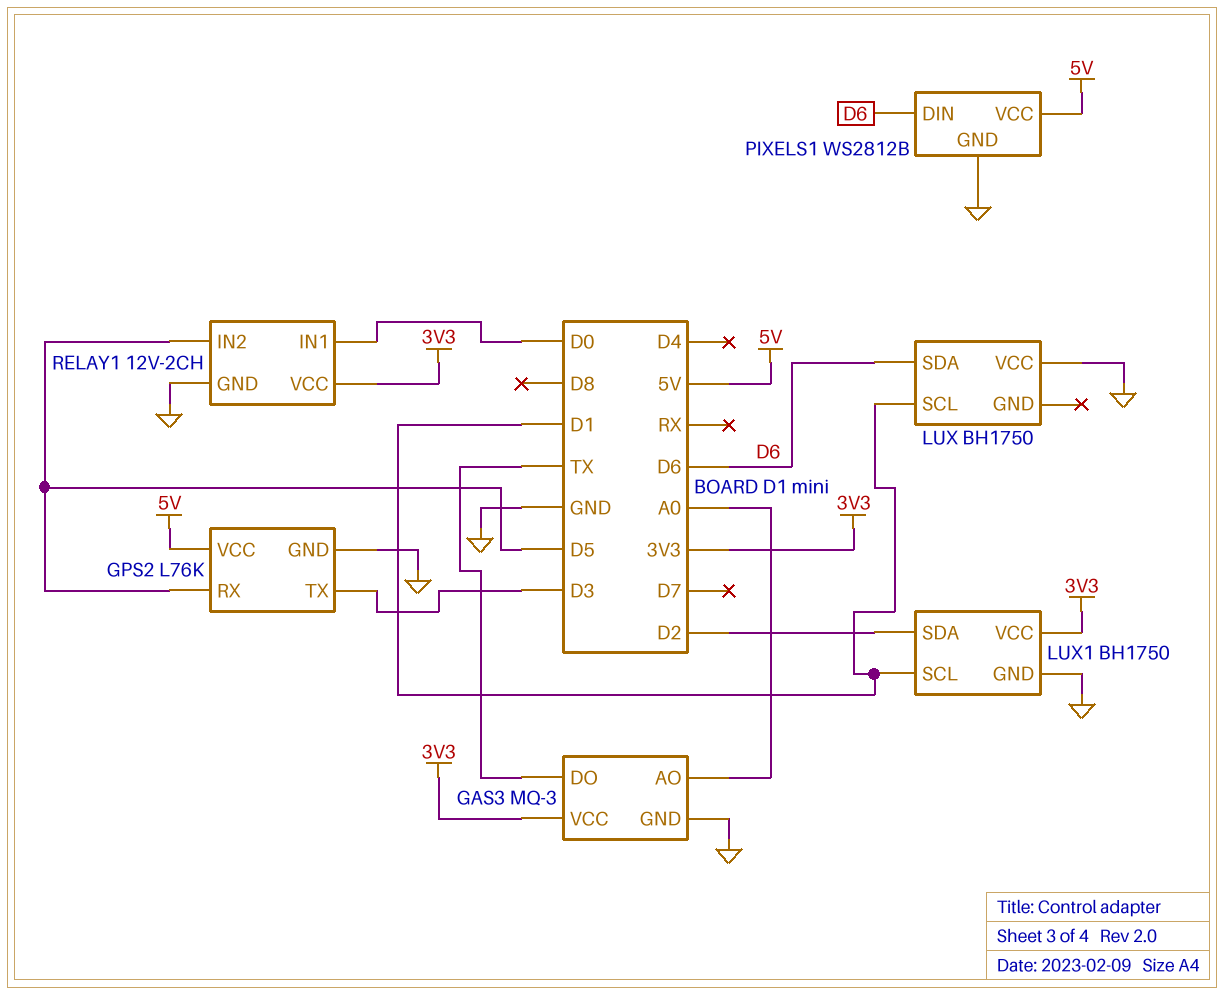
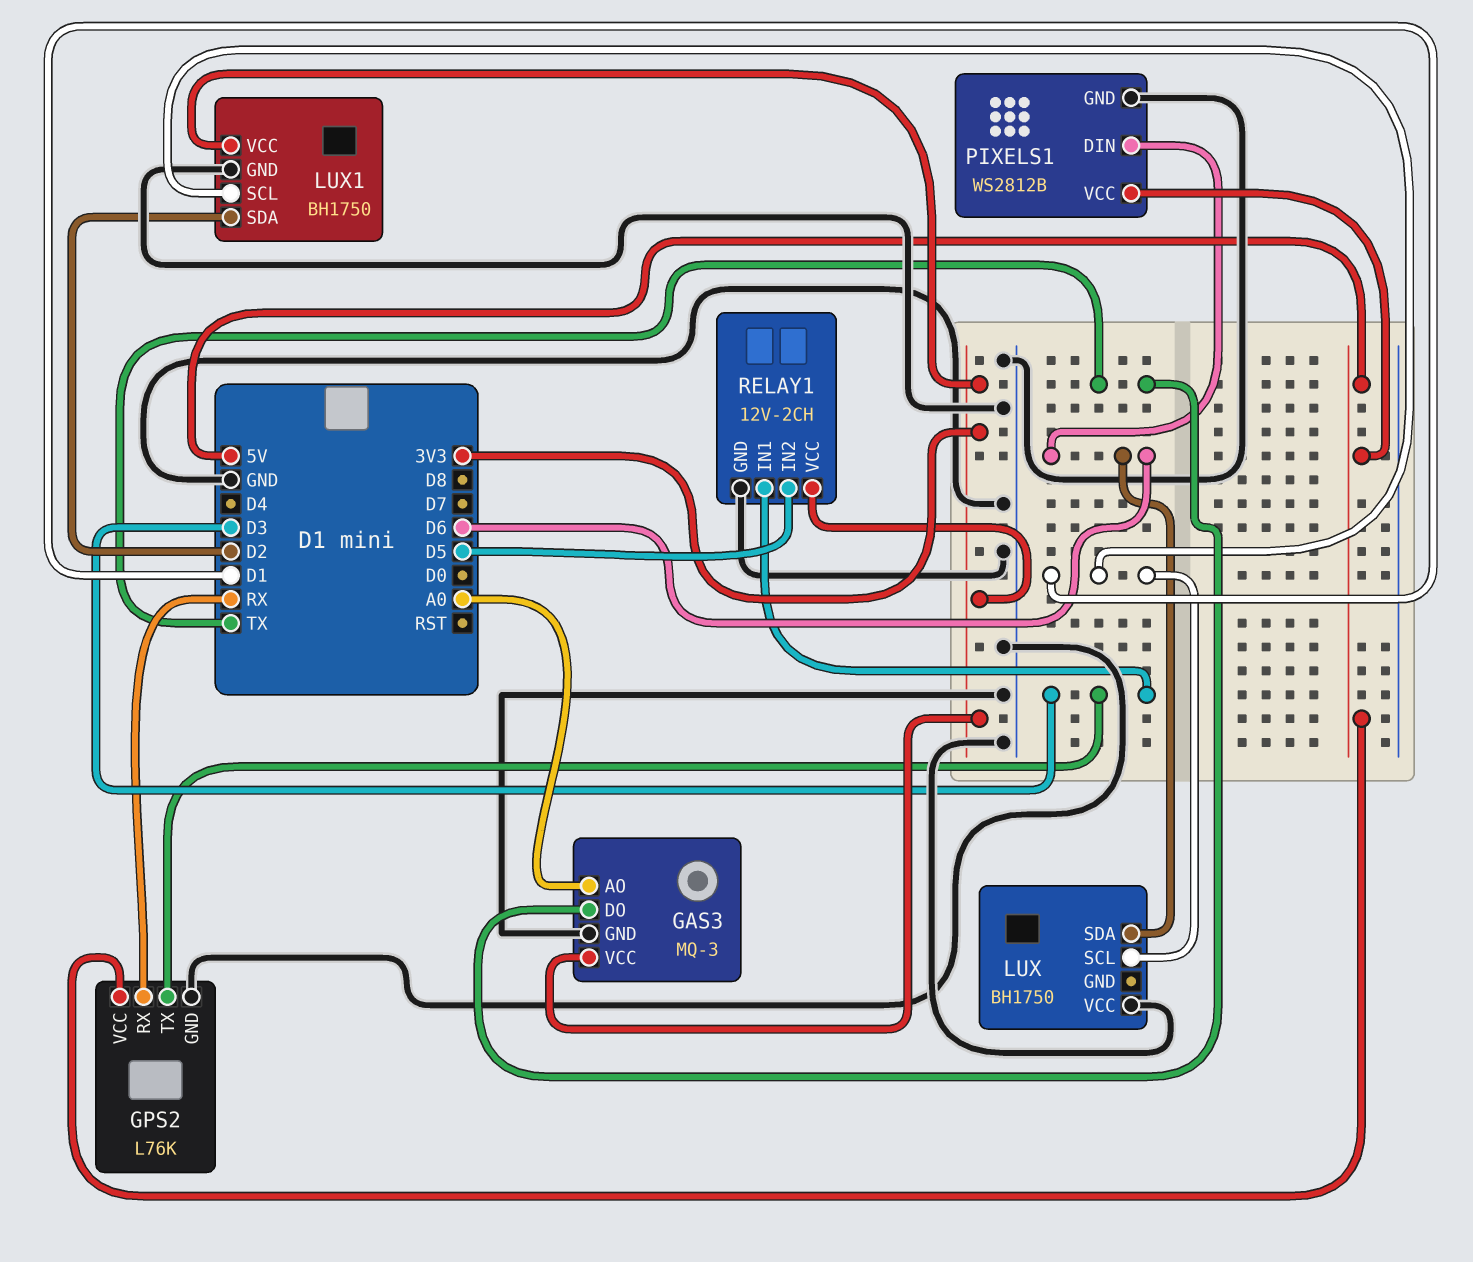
GPS2 pin RX: D5 -> RX
RELAY1 pin IN1: D0 -> D3

